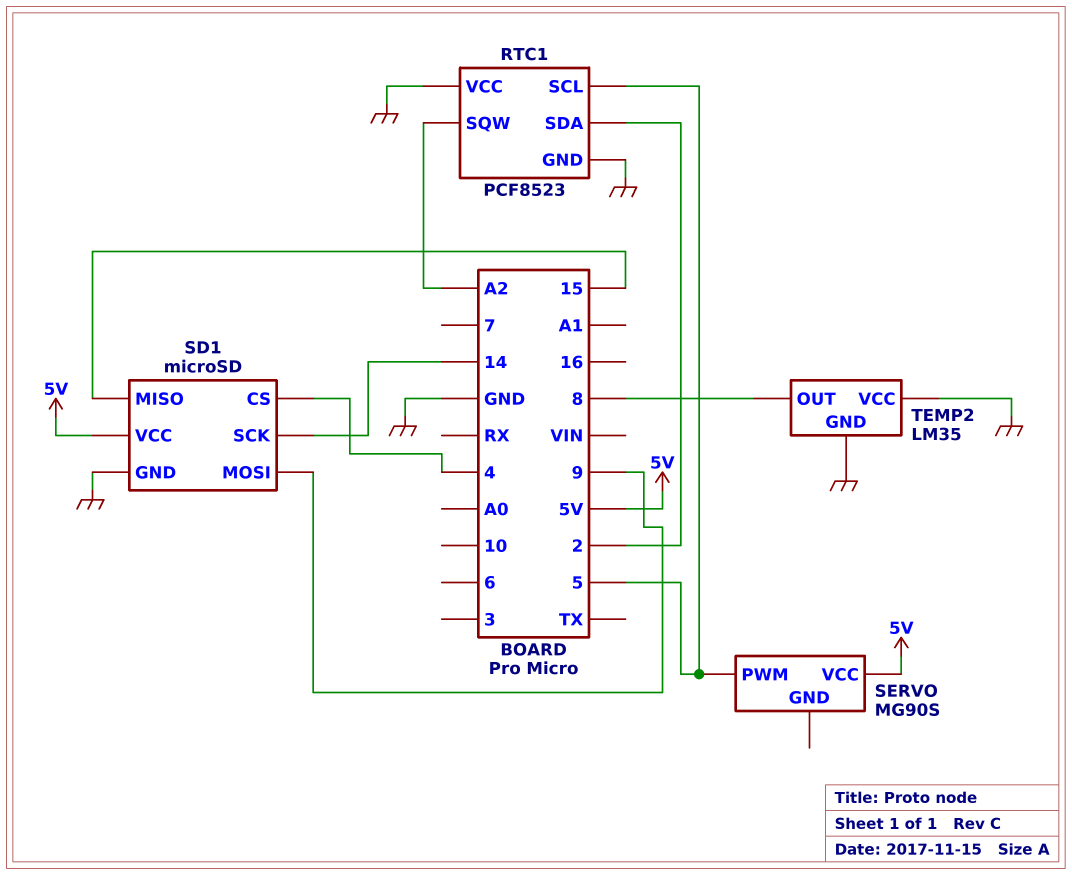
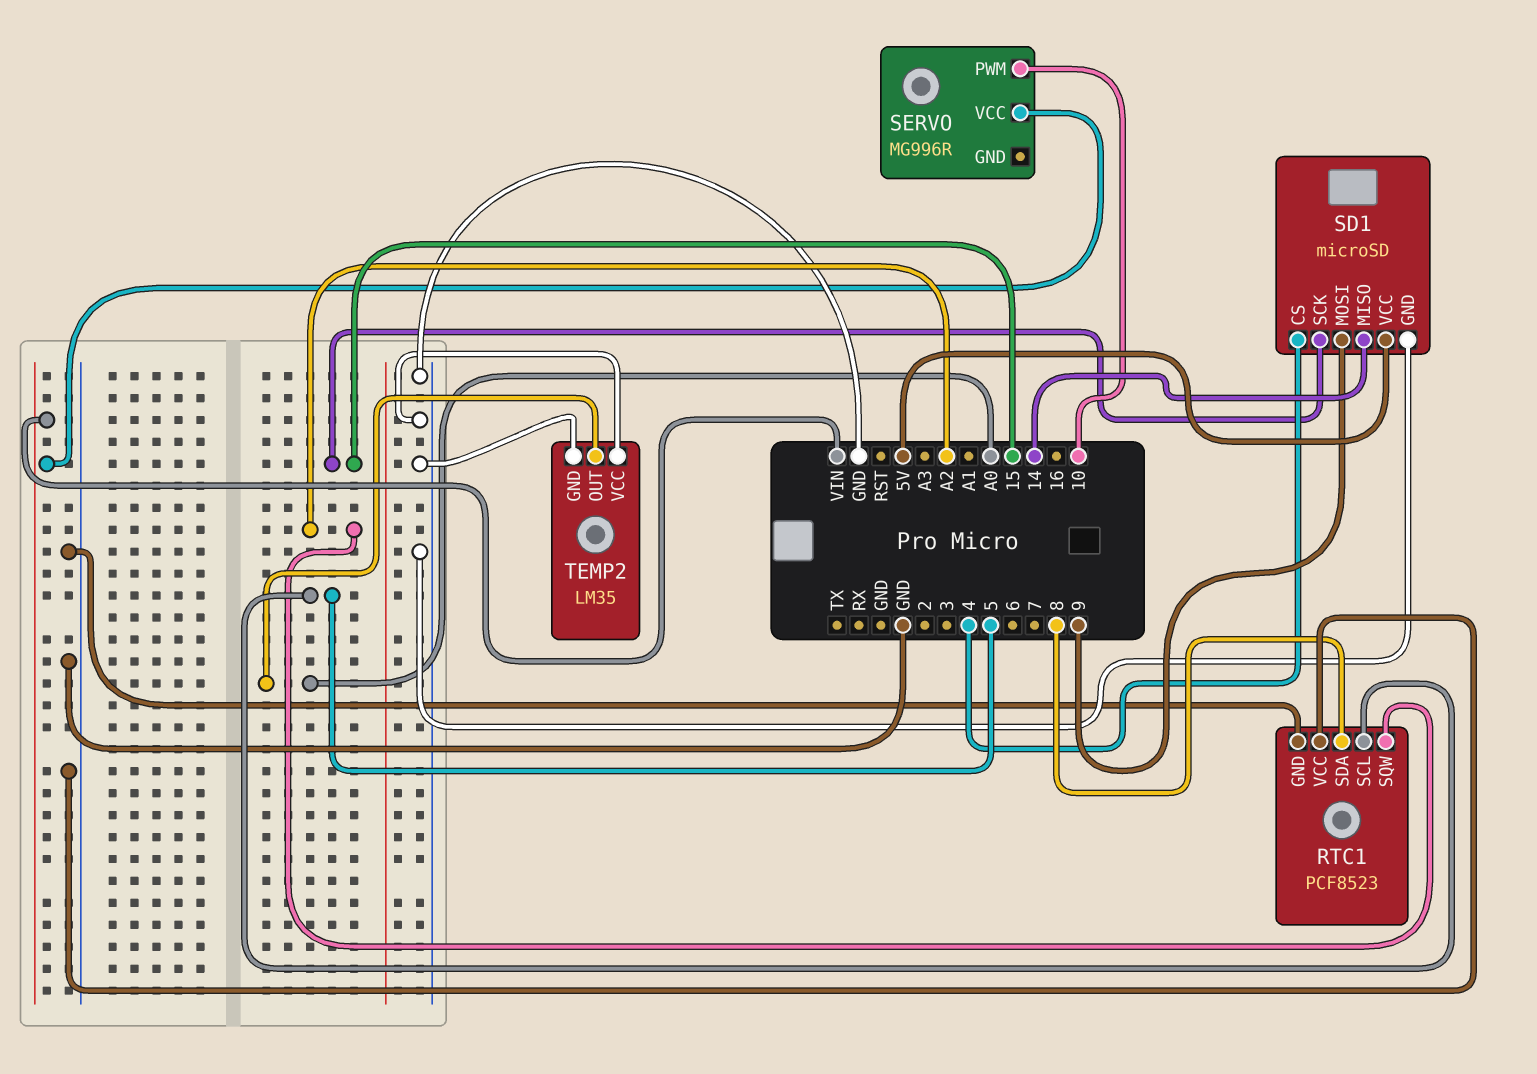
RTC1 pin SDA: 2 -> 8
SD1 pin MISO: 15 -> 14
SD1 pin SCK: 14 -> 15
SERVO: MG90S -> MG996R
SERVO pin PWM: 5 -> 10
SERVO pin VCC: 5V -> VIN
TEMP2 pin OUT: 8 -> A0

